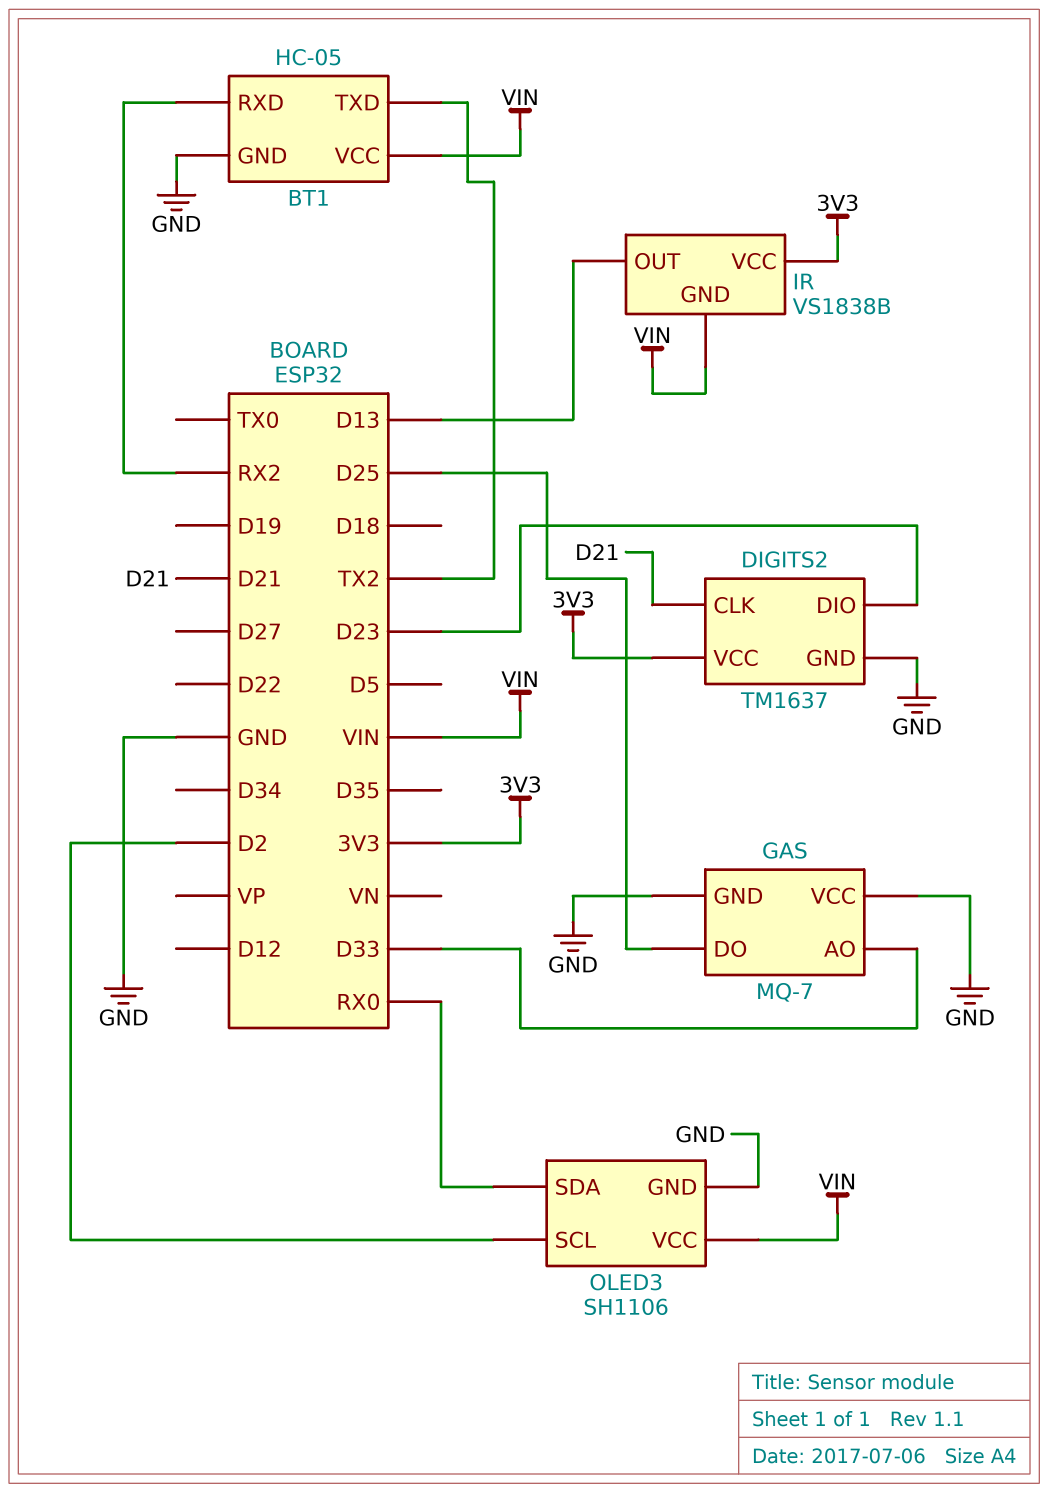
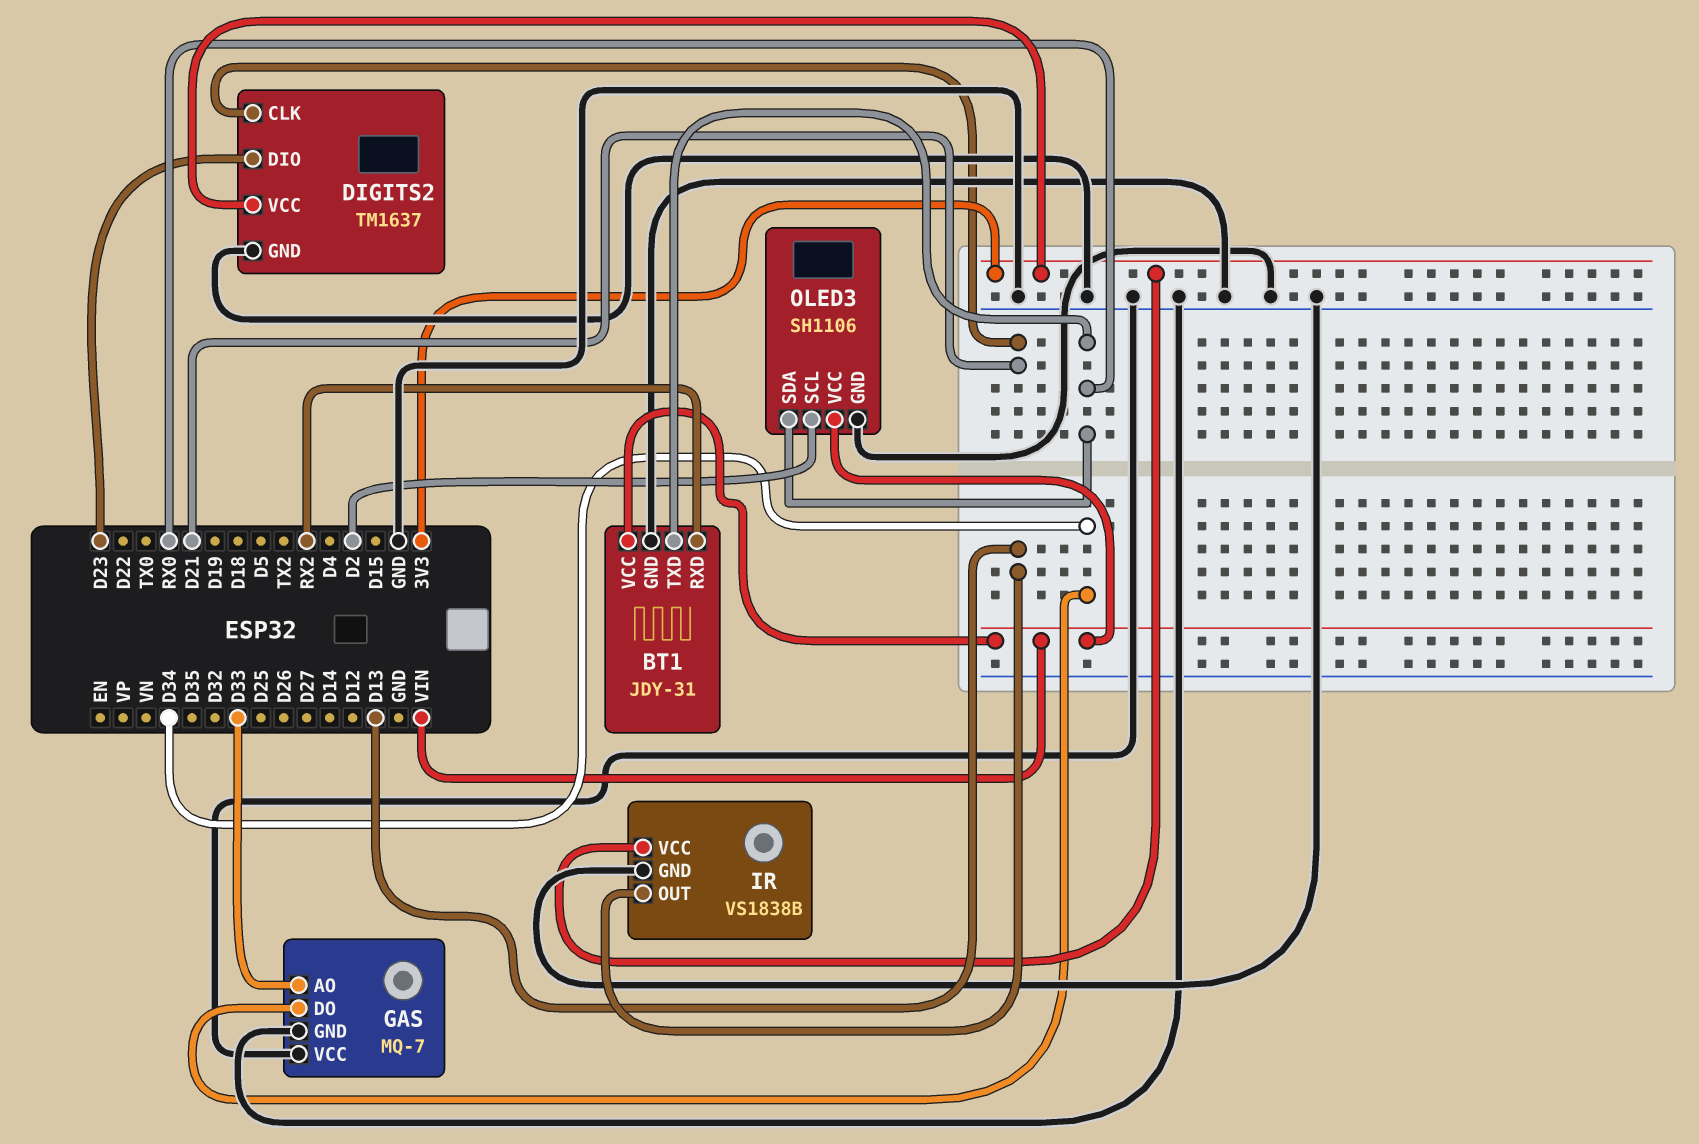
BT1: HC-05 -> JDY-31
BT1 pin TXD: TX2 -> RX0
GAS pin DO: D25 -> D34
IR pin GND: VIN -> GND

